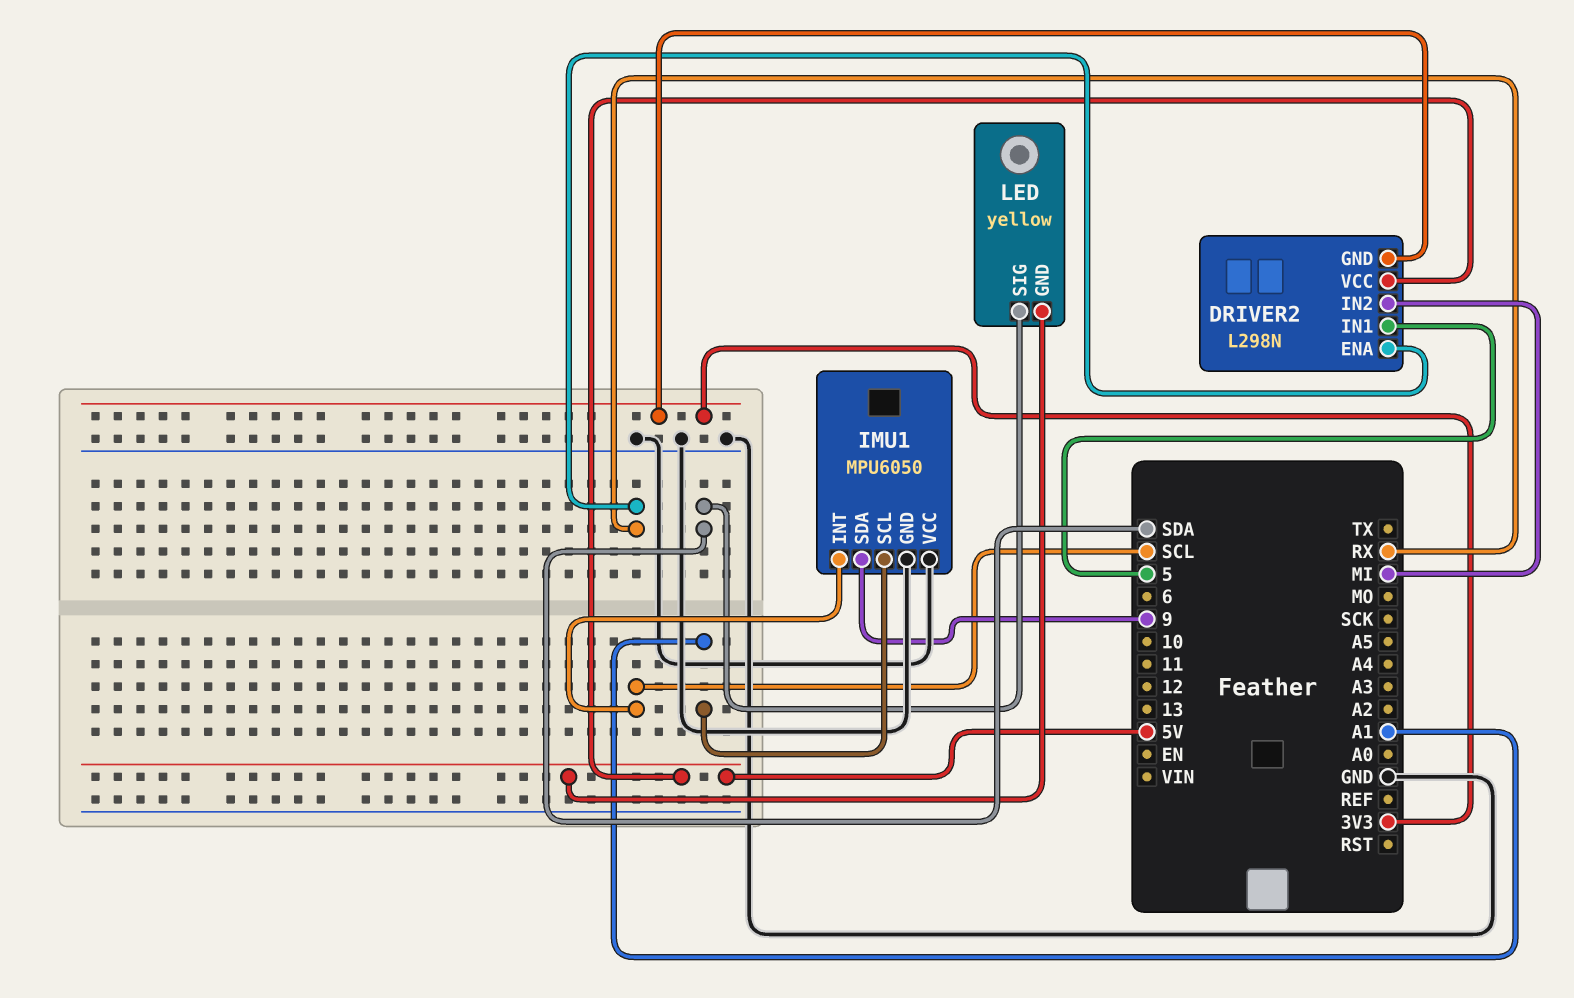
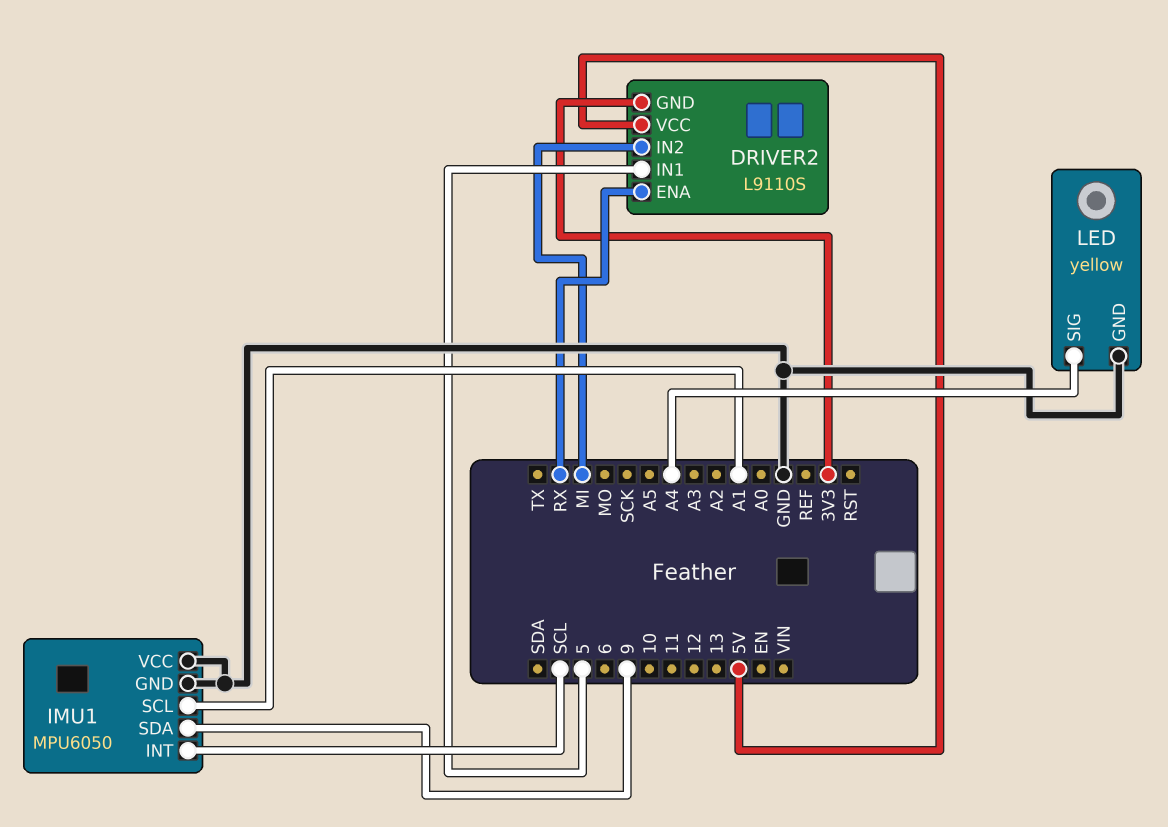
DRIVER2: L298N -> L9110S
LED pin GND: 5V -> GND
LED pin SIG: SDA -> A4

